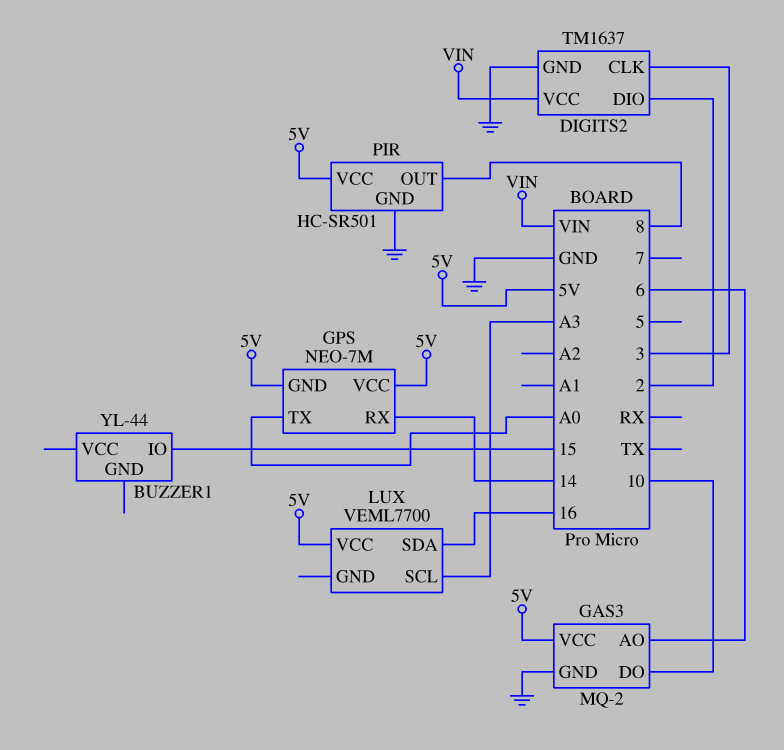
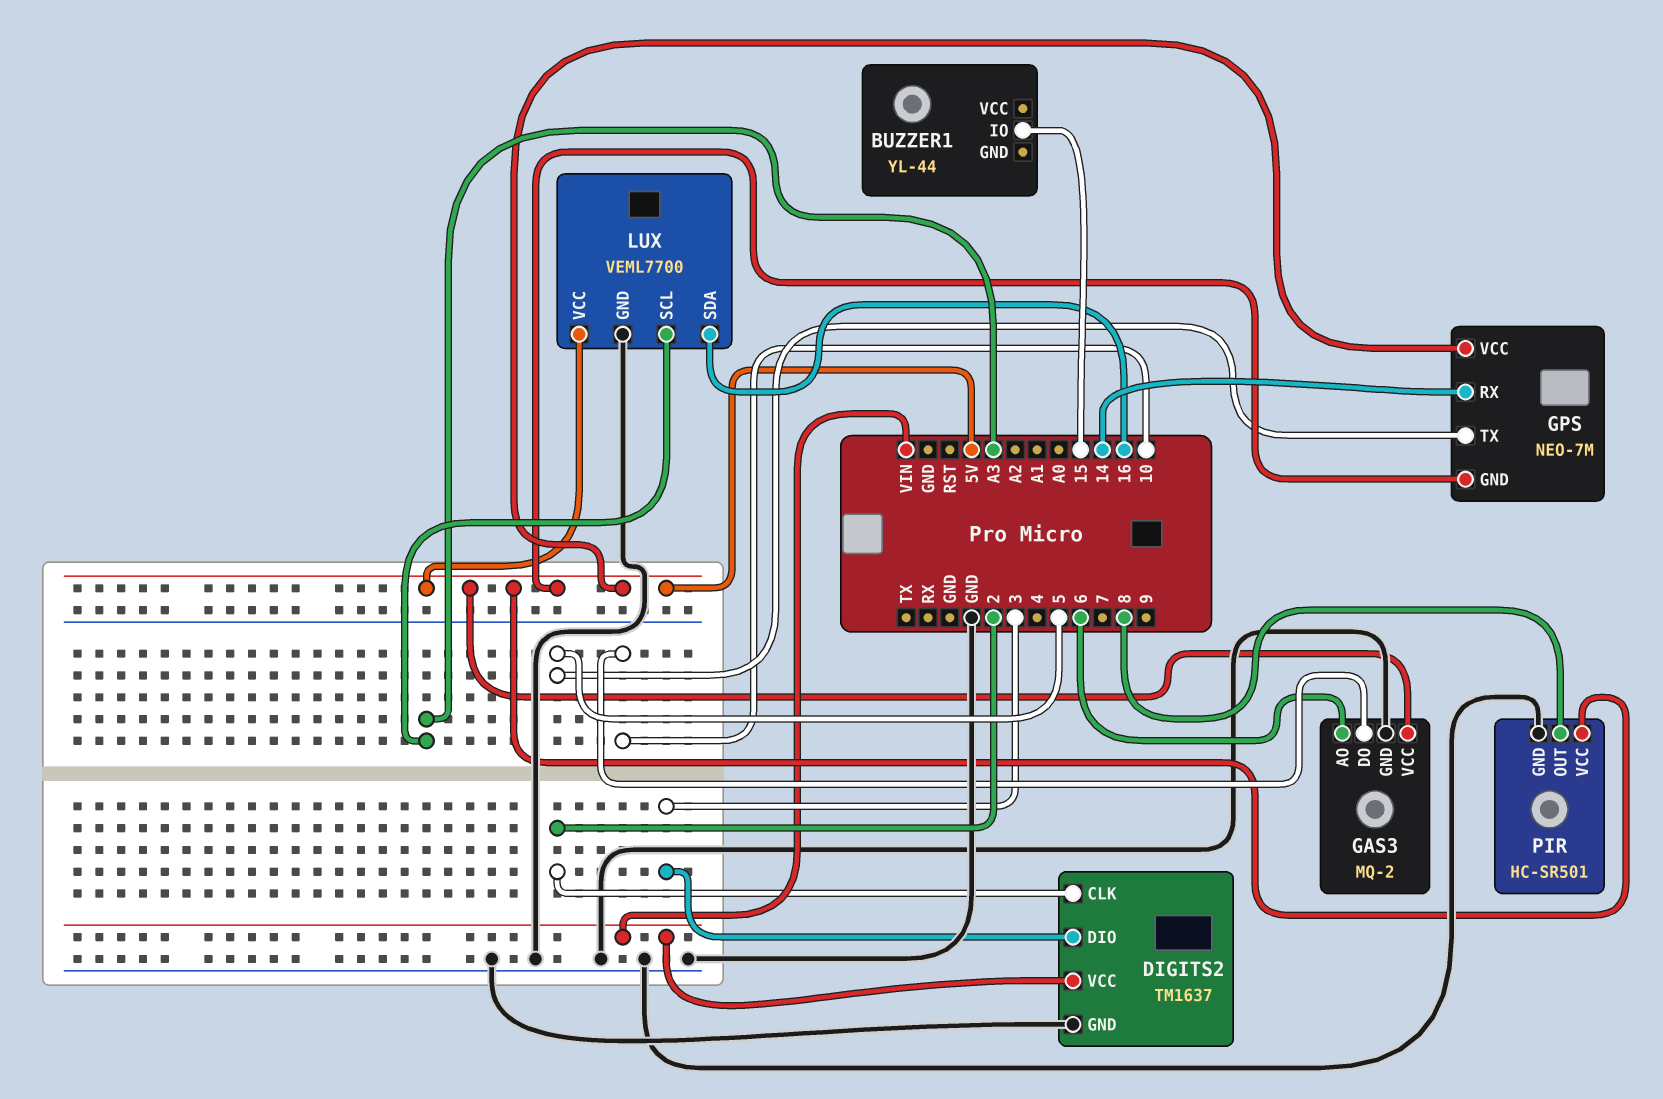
DIGITS2 pin CLK: 3 -> 2
DIGITS2 pin DIO: 2 -> 3
GPS pin TX: A0 -> 5
LUX pin GND: none -> GND

